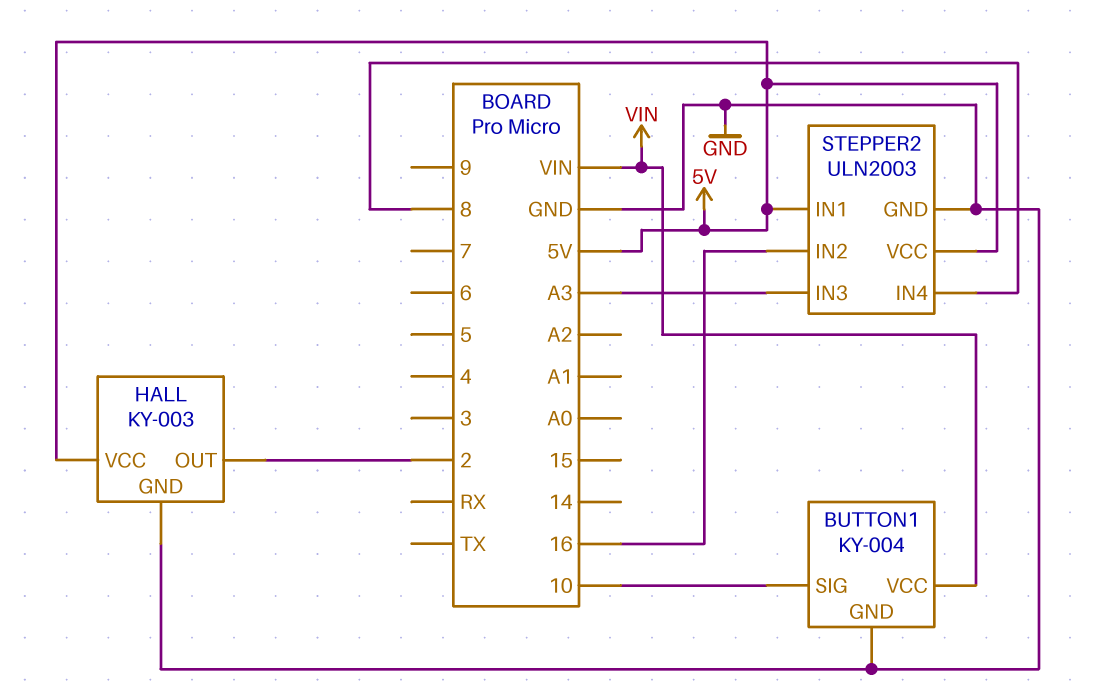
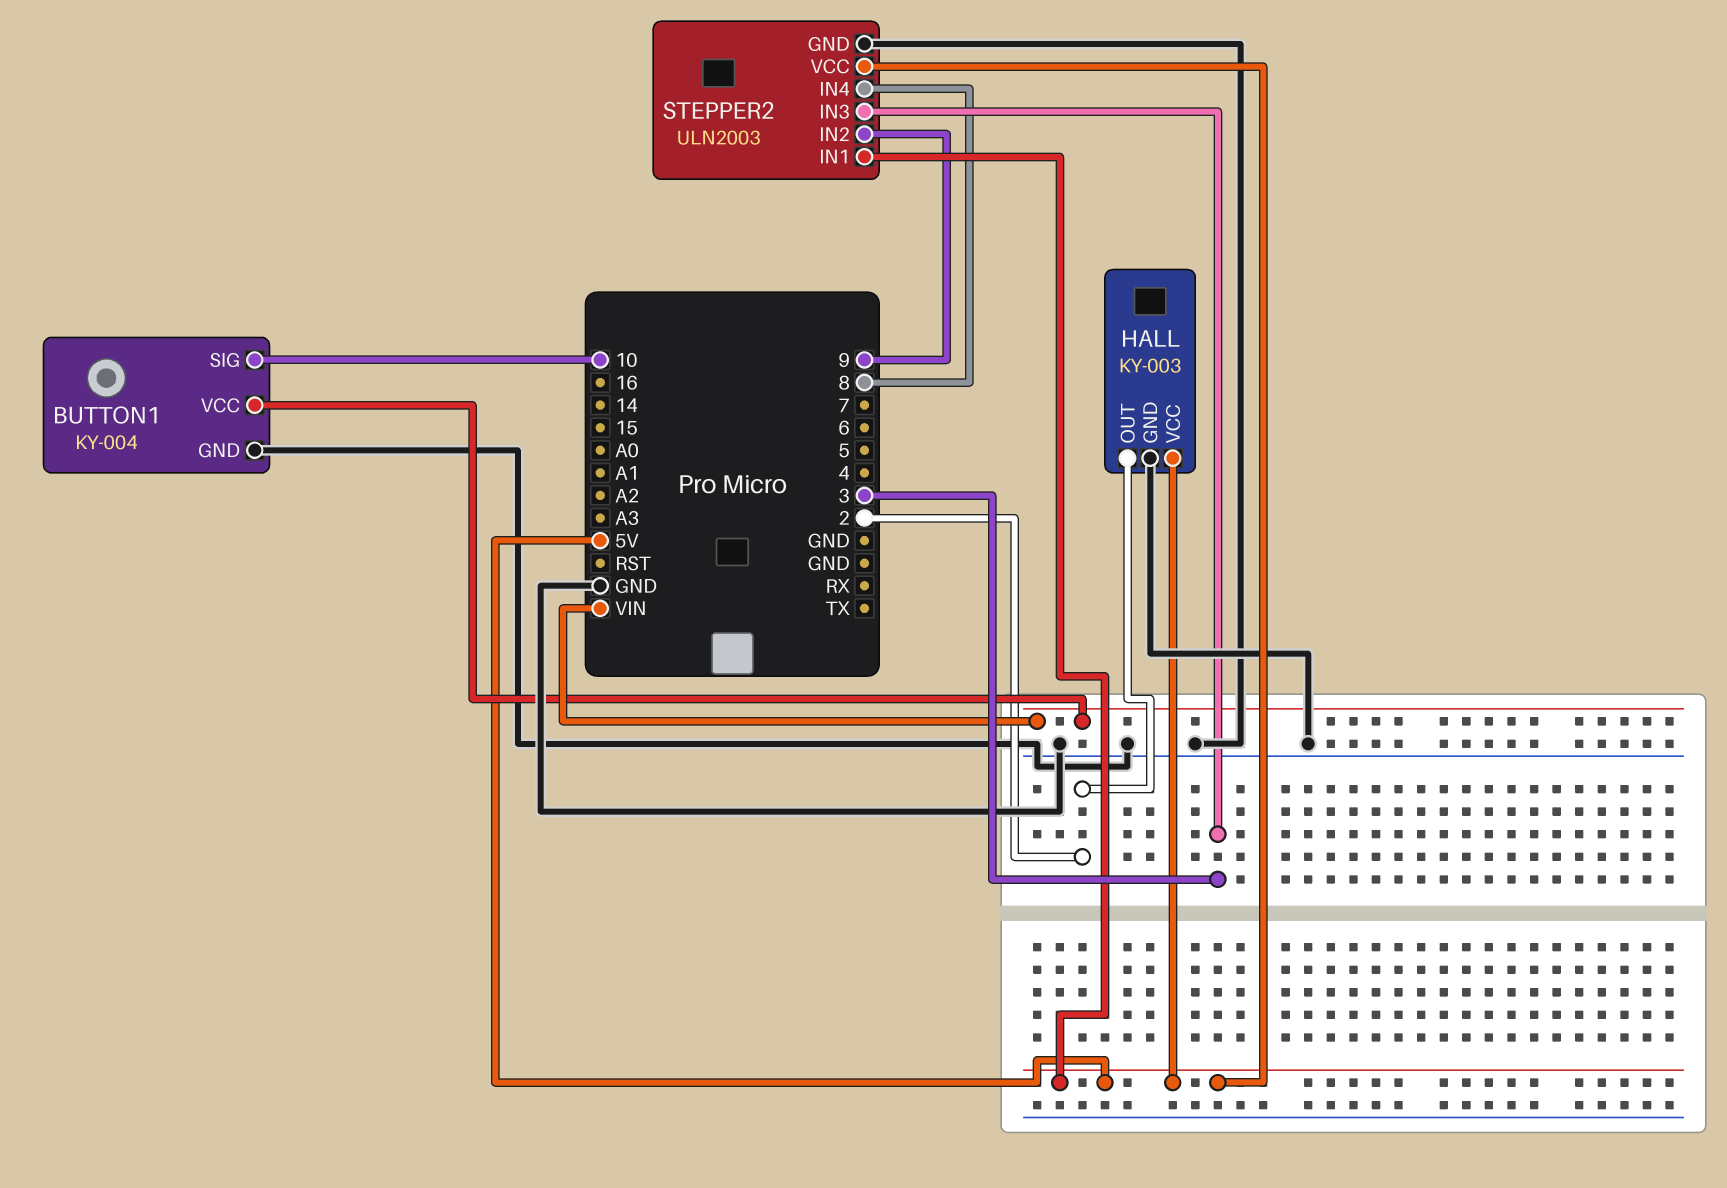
STEPPER2 pin IN2: 16 -> 9
STEPPER2 pin IN3: A3 -> 3

